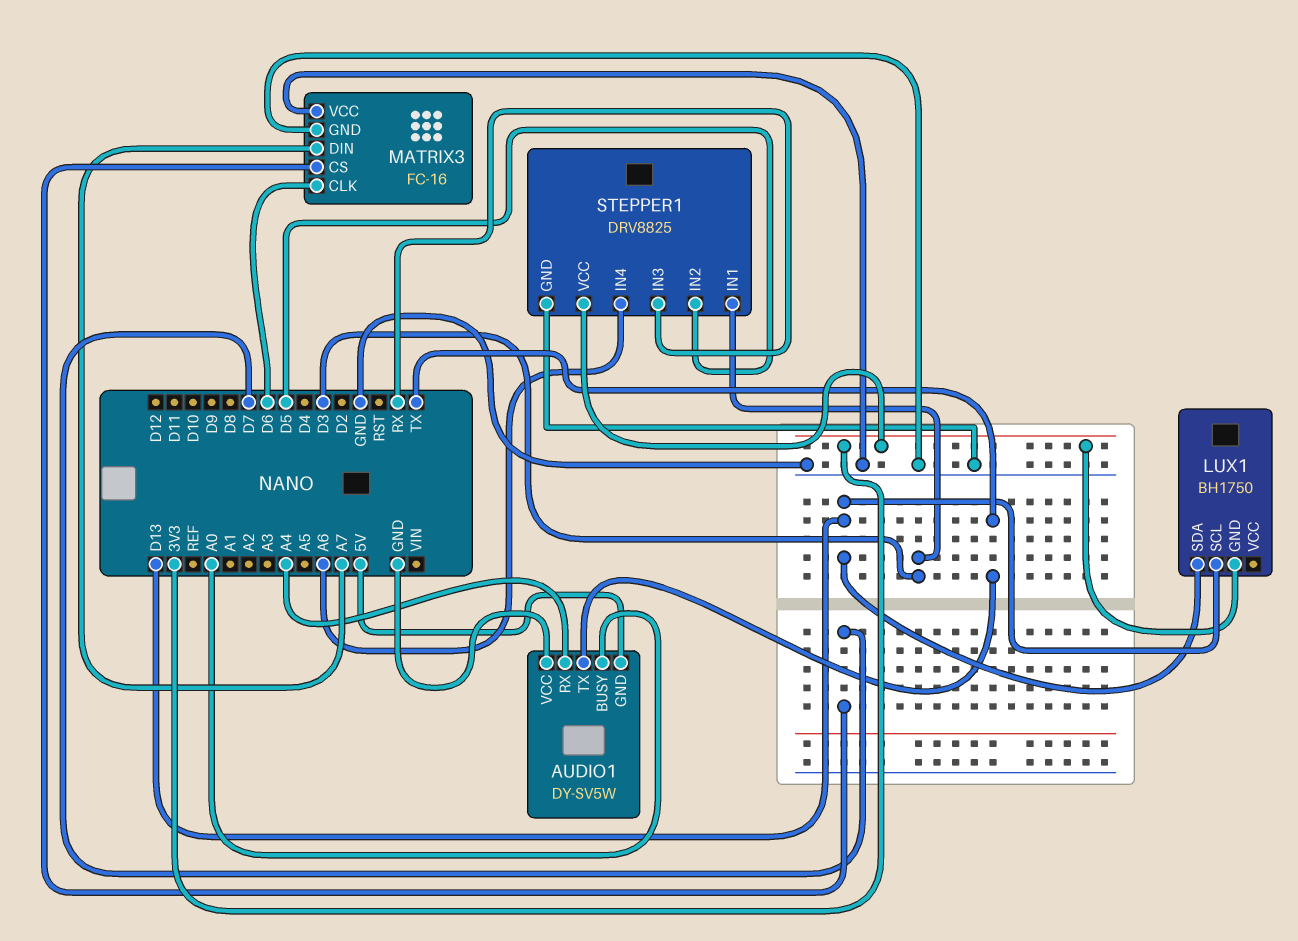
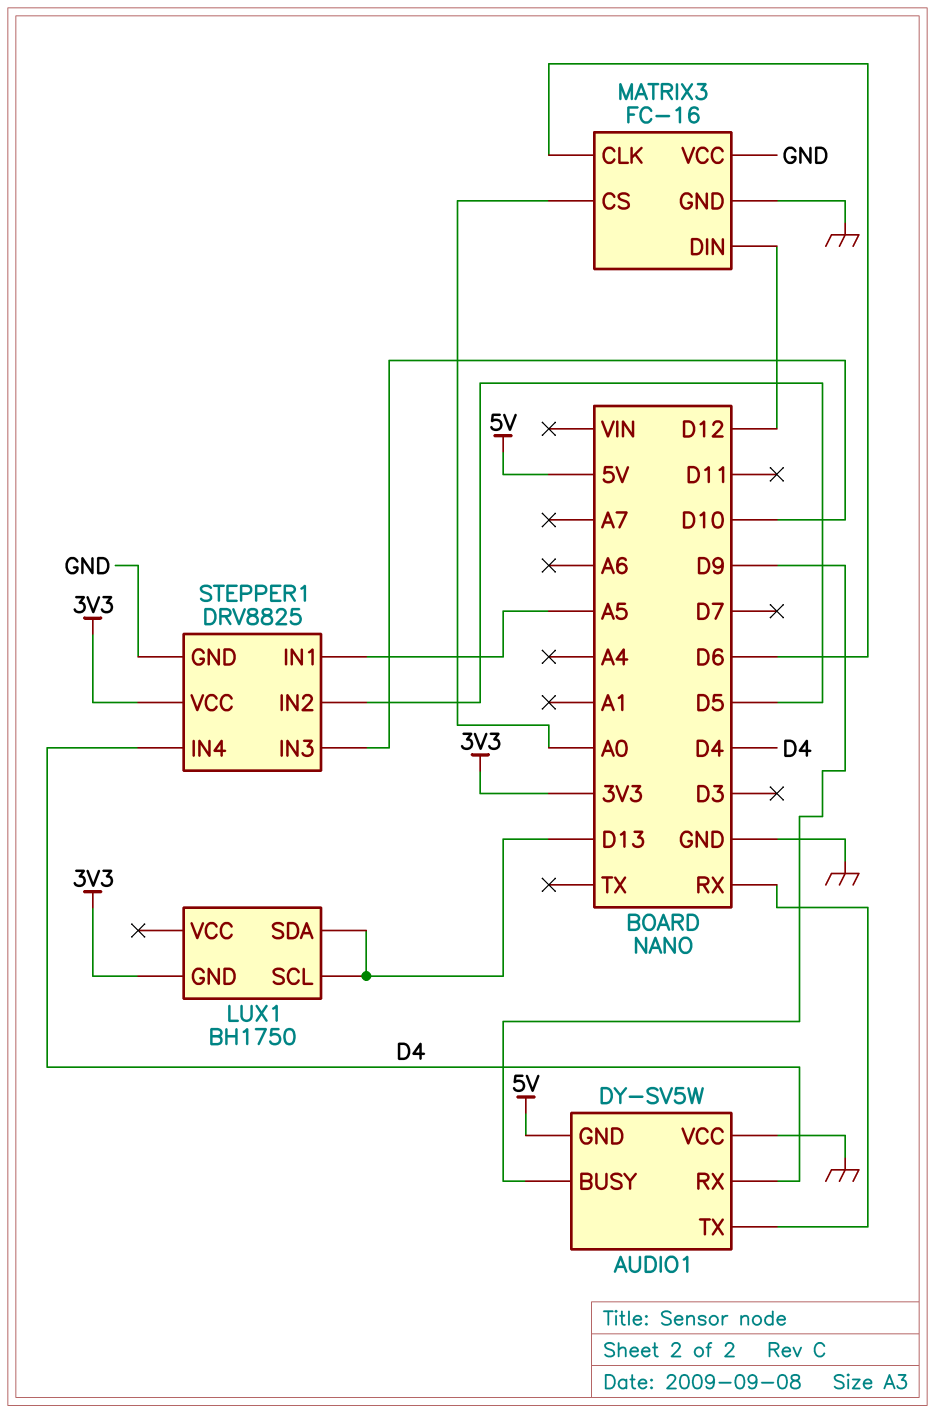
AUDIO1 pin BUSY: A0 -> D9
AUDIO1 pin RX: A4 -> D4
AUDIO1 pin TX: TX -> RX
MATRIX3 pin CS: D7 -> A0
MATRIX3 pin DIN: A7 -> D12
STEPPER1 pin IN1: D3 -> A5
STEPPER1 pin IN3: RX -> D10
STEPPER1 pin IN4: A6 -> D4

